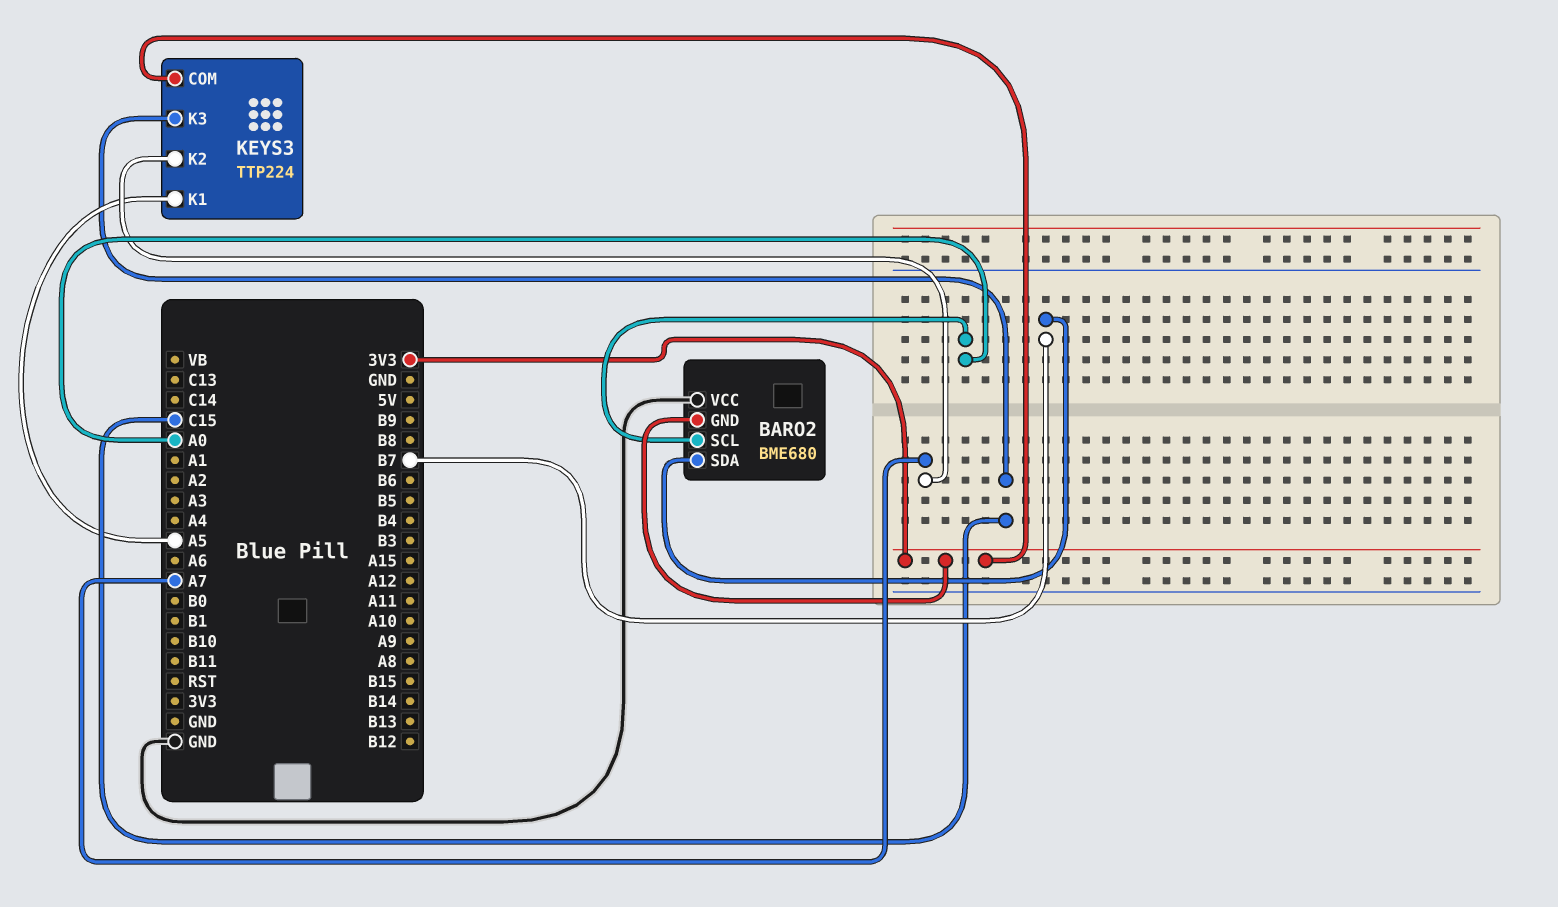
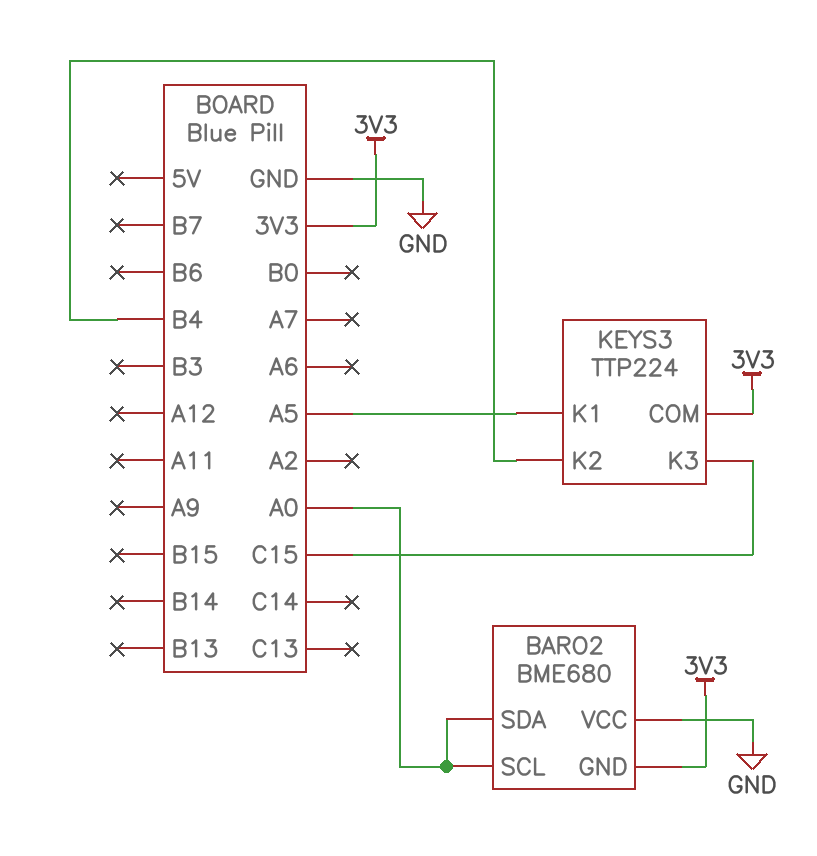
BARO2 pin SDA: B7 -> A0
KEYS3 pin K2: A7 -> B4

